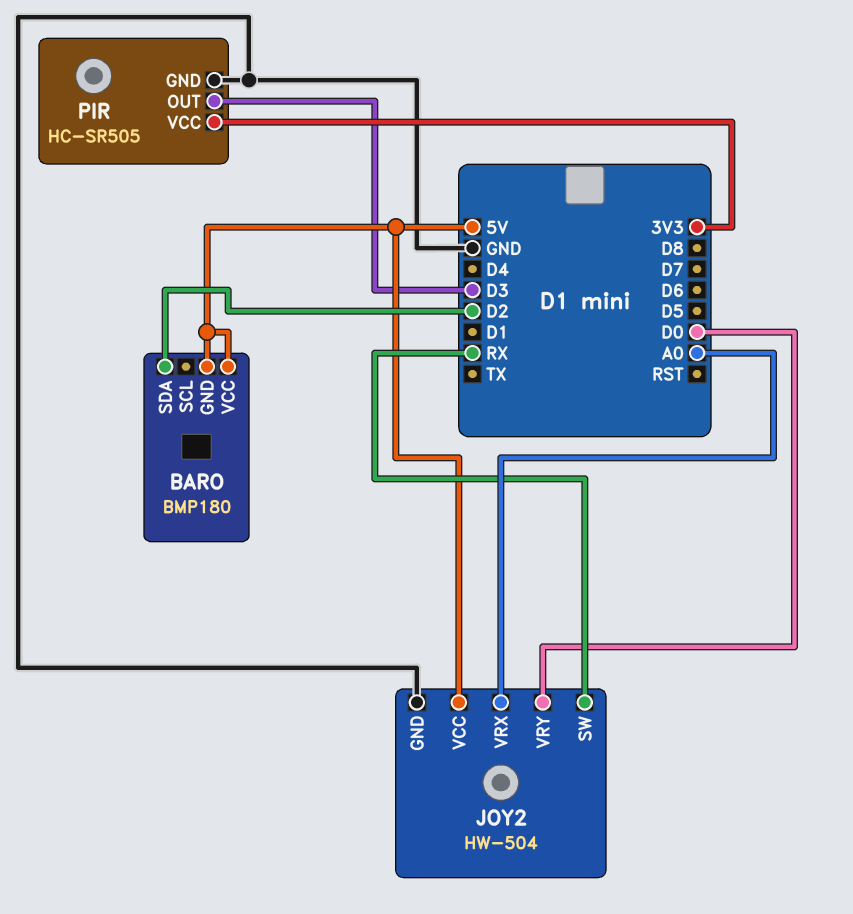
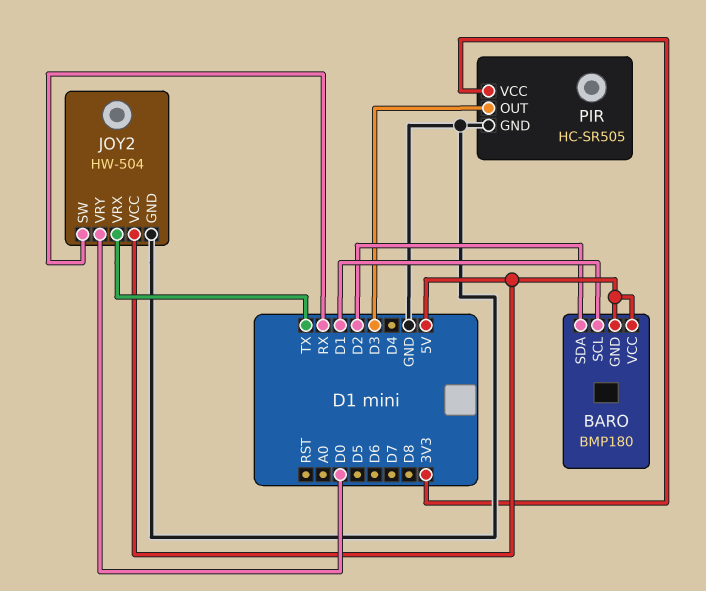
BARO pin SCL: none -> D1
JOY2 pin VRX: A0 -> TX

